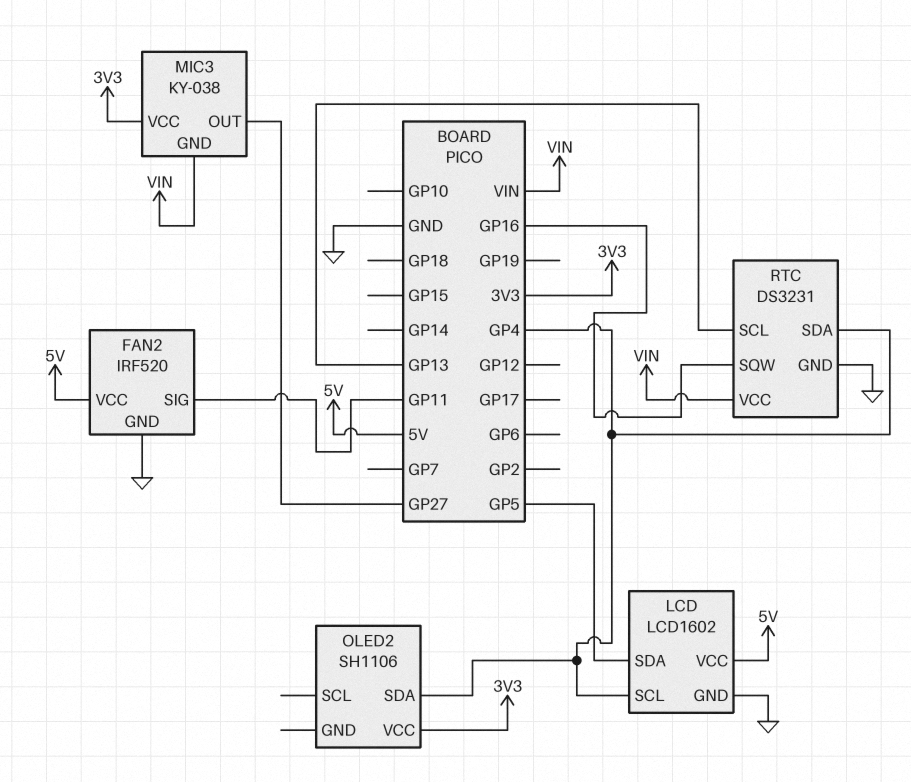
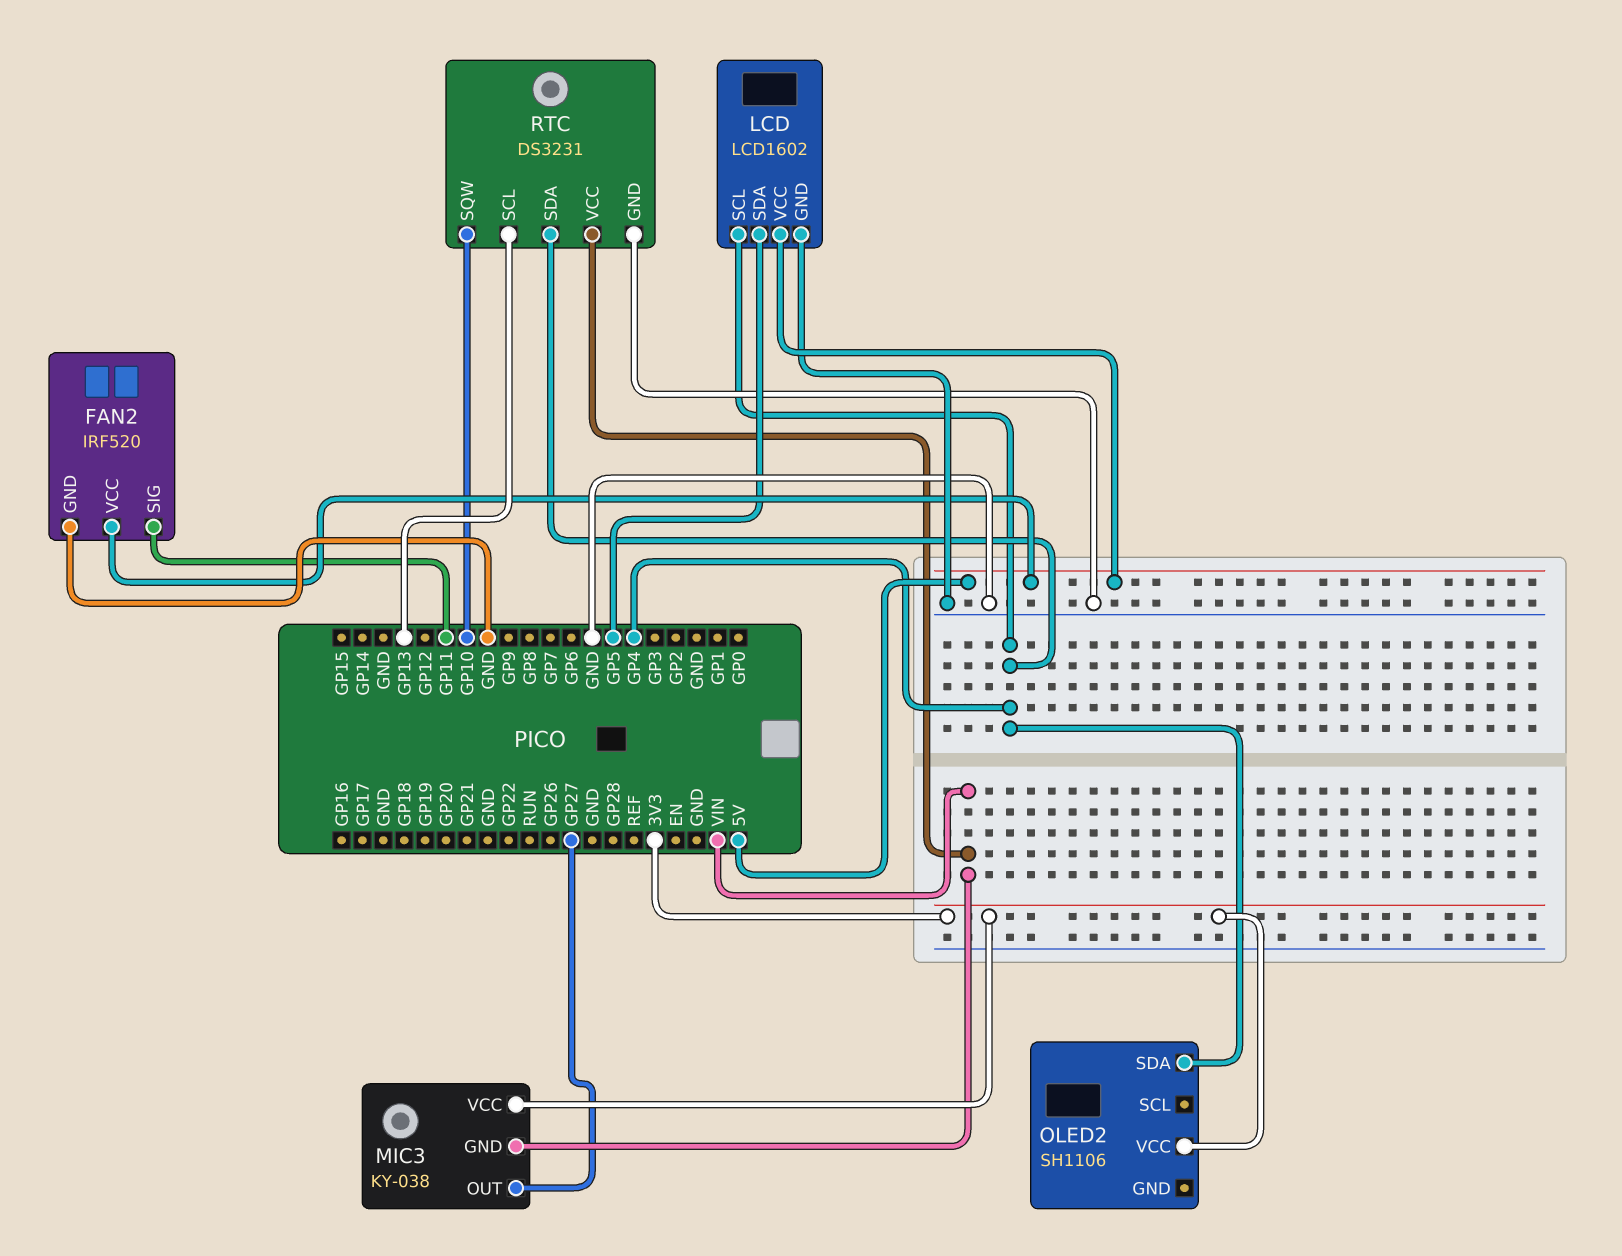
RTC pin SQW: GP16 -> GP10

